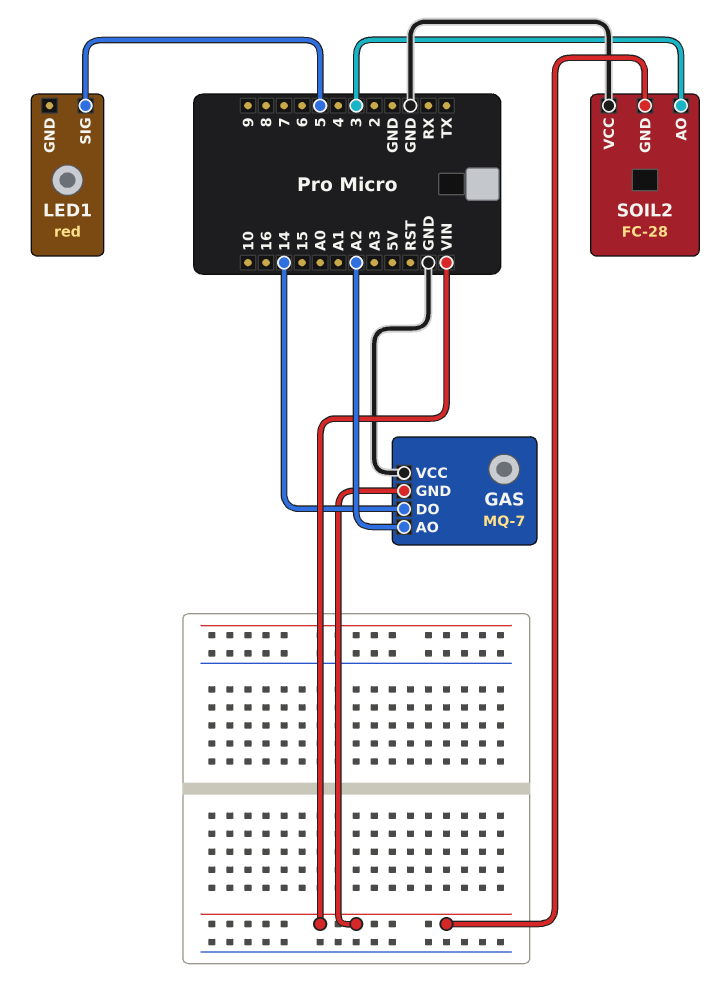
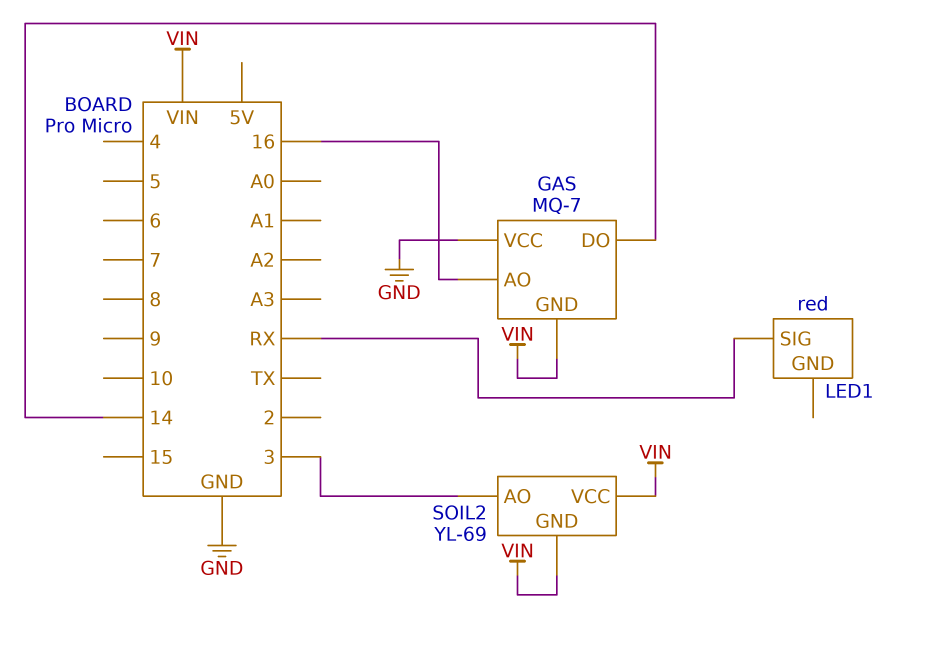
GAS pin AO: A2 -> 16
LED1 pin SIG: 5 -> RX
SOIL2: FC-28 -> YL-69
SOIL2 pin VCC: GND -> VIN

